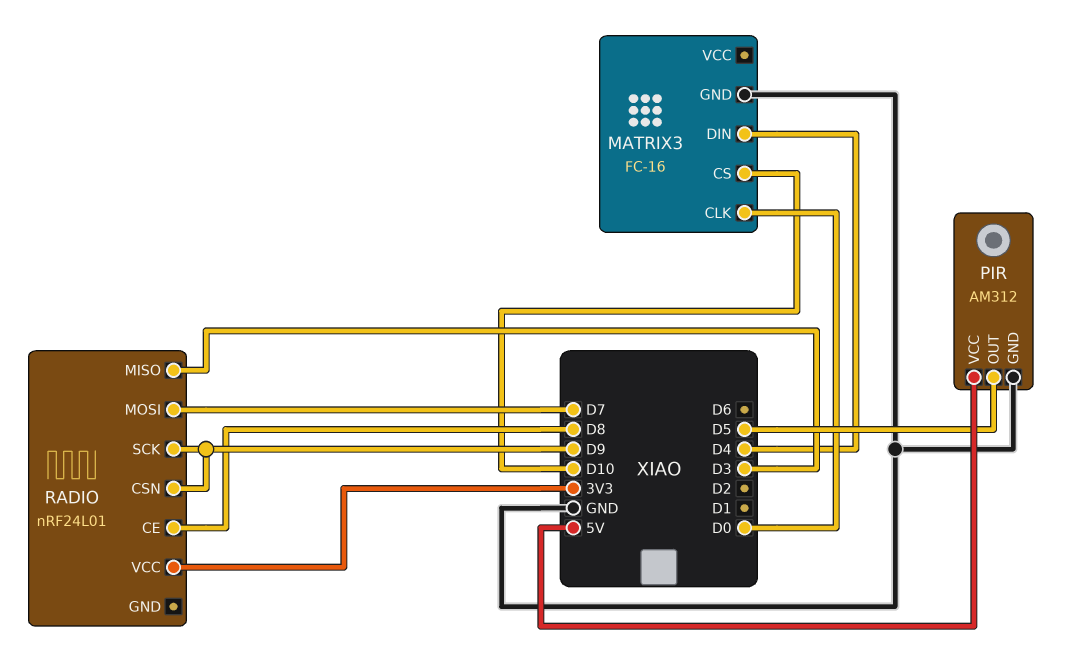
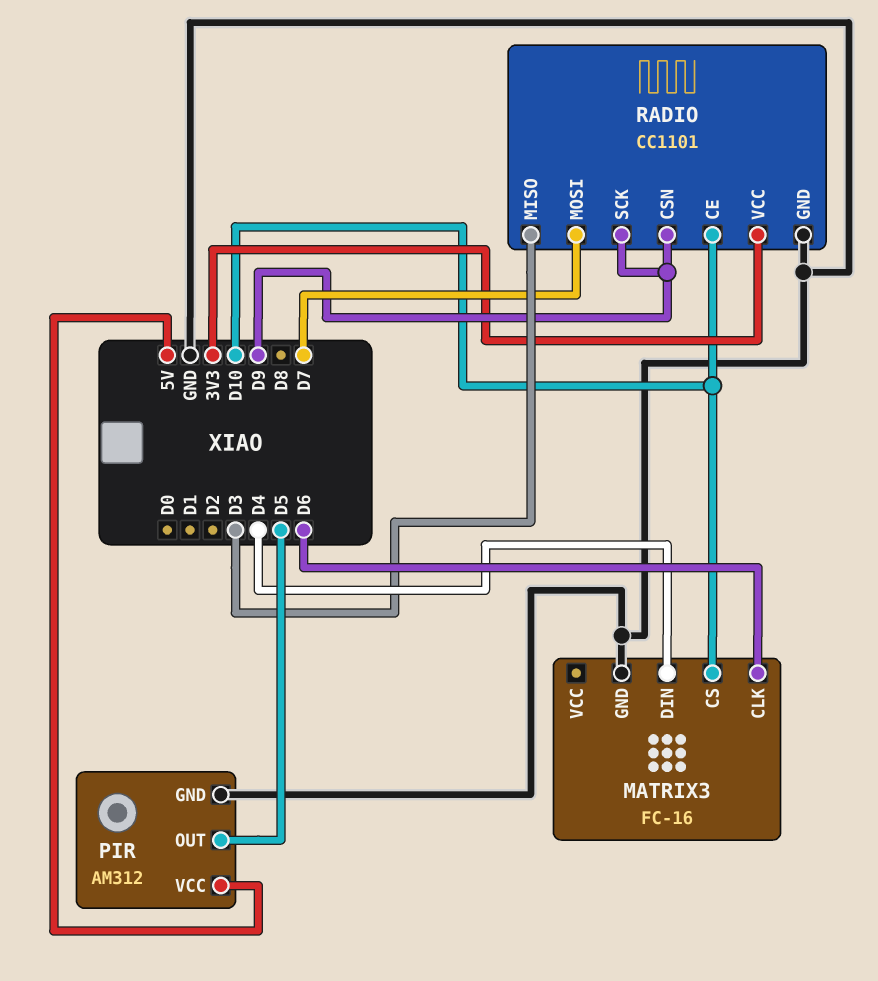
MATRIX3 pin CLK: D0 -> D6
RADIO: nRF24L01 -> CC1101
RADIO pin CE: D8 -> D10
RADIO pin GND: none -> GND

